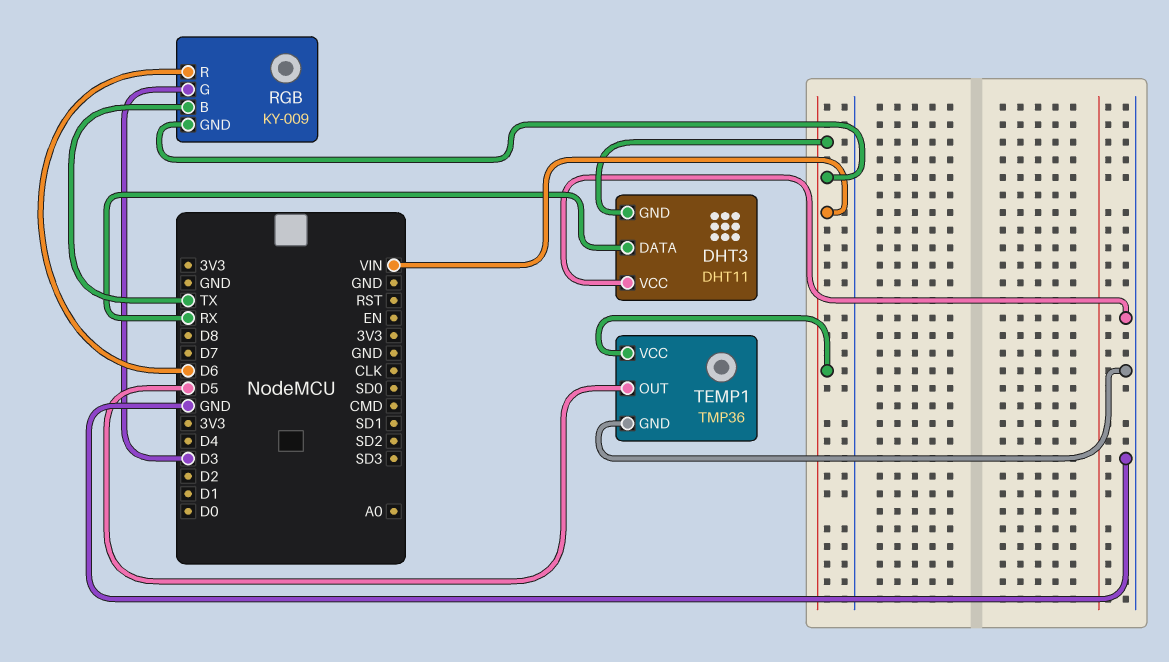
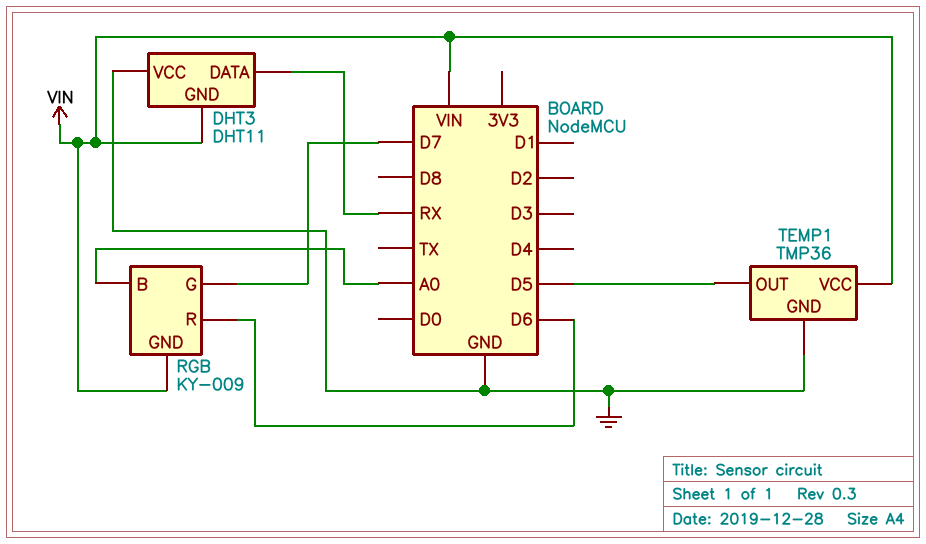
RGB pin B: TX -> A0
RGB pin G: D3 -> D7

